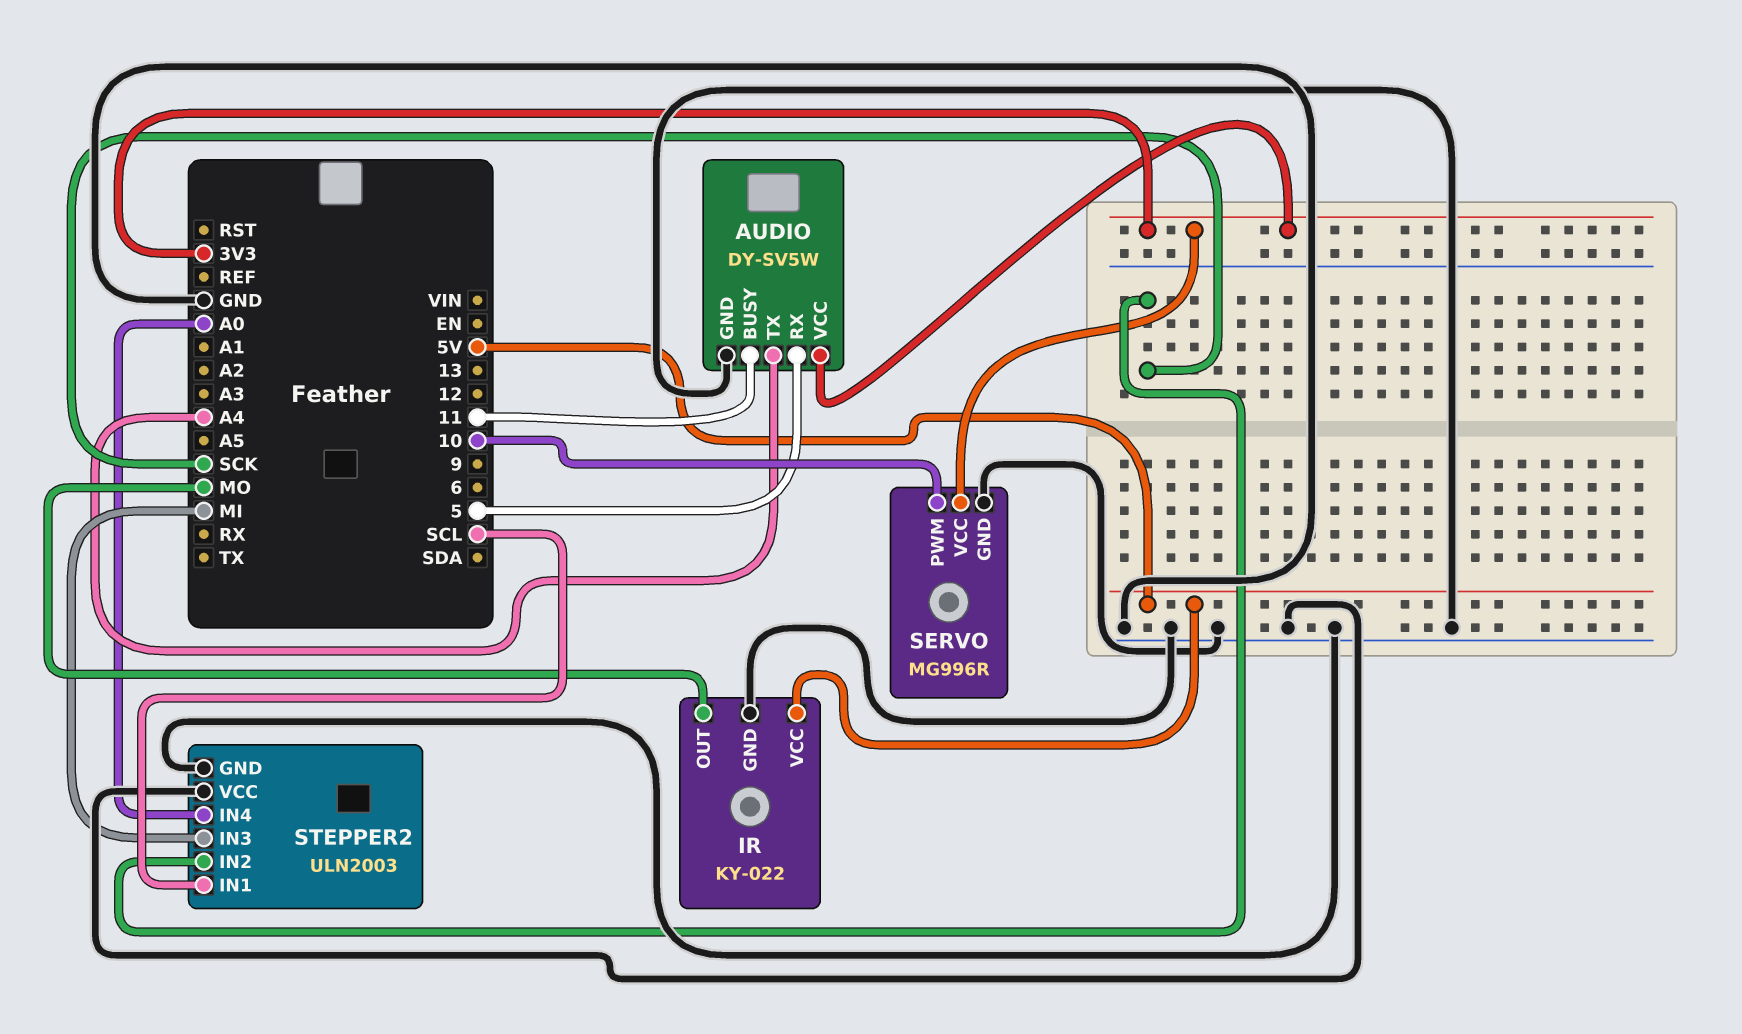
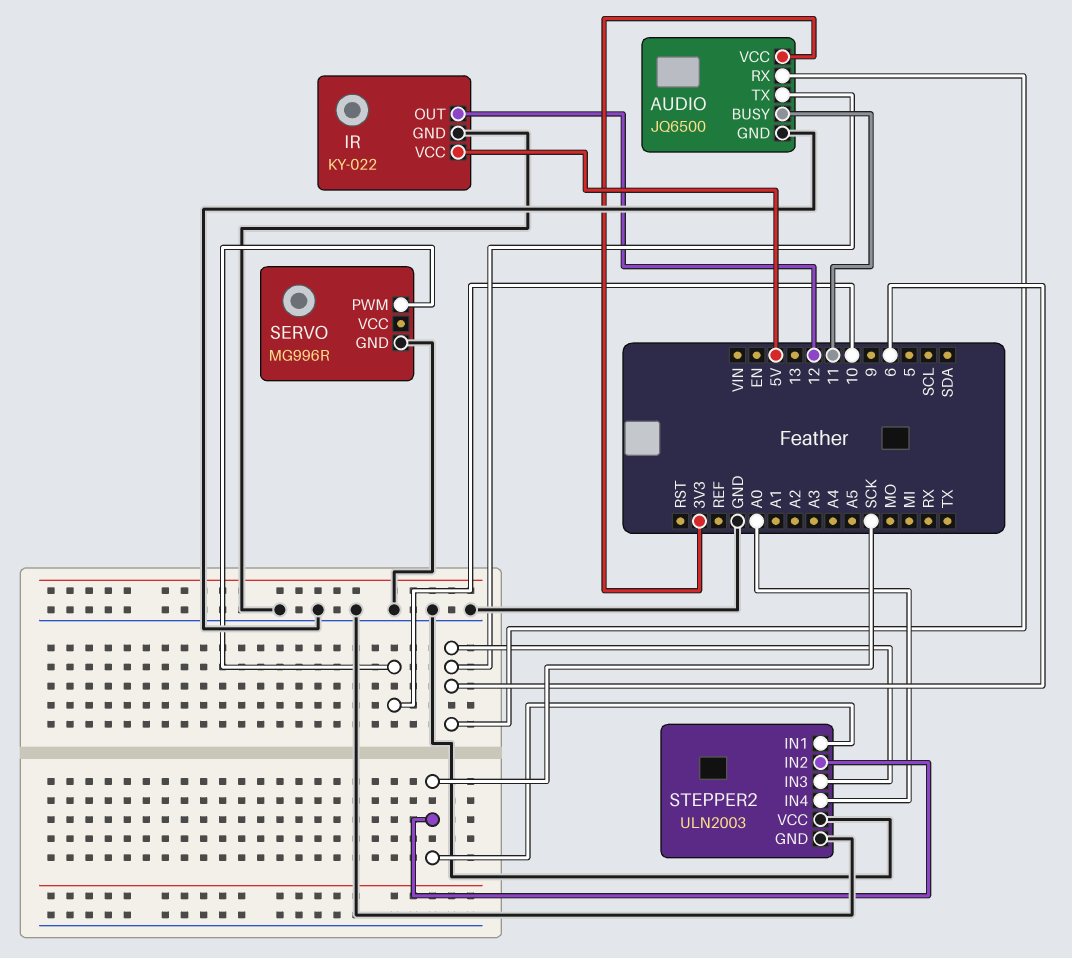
AUDIO: DY-SV5W -> JQ6500
AUDIO pin RX: 5 -> 6
AUDIO pin TX: A4 -> 6
IR pin OUT: MO -> 12
SERVO pin VCC: 3V3 -> none
STEPPER2 pin IN1: SCL -> SCK
STEPPER2 pin IN3: MI -> 6

